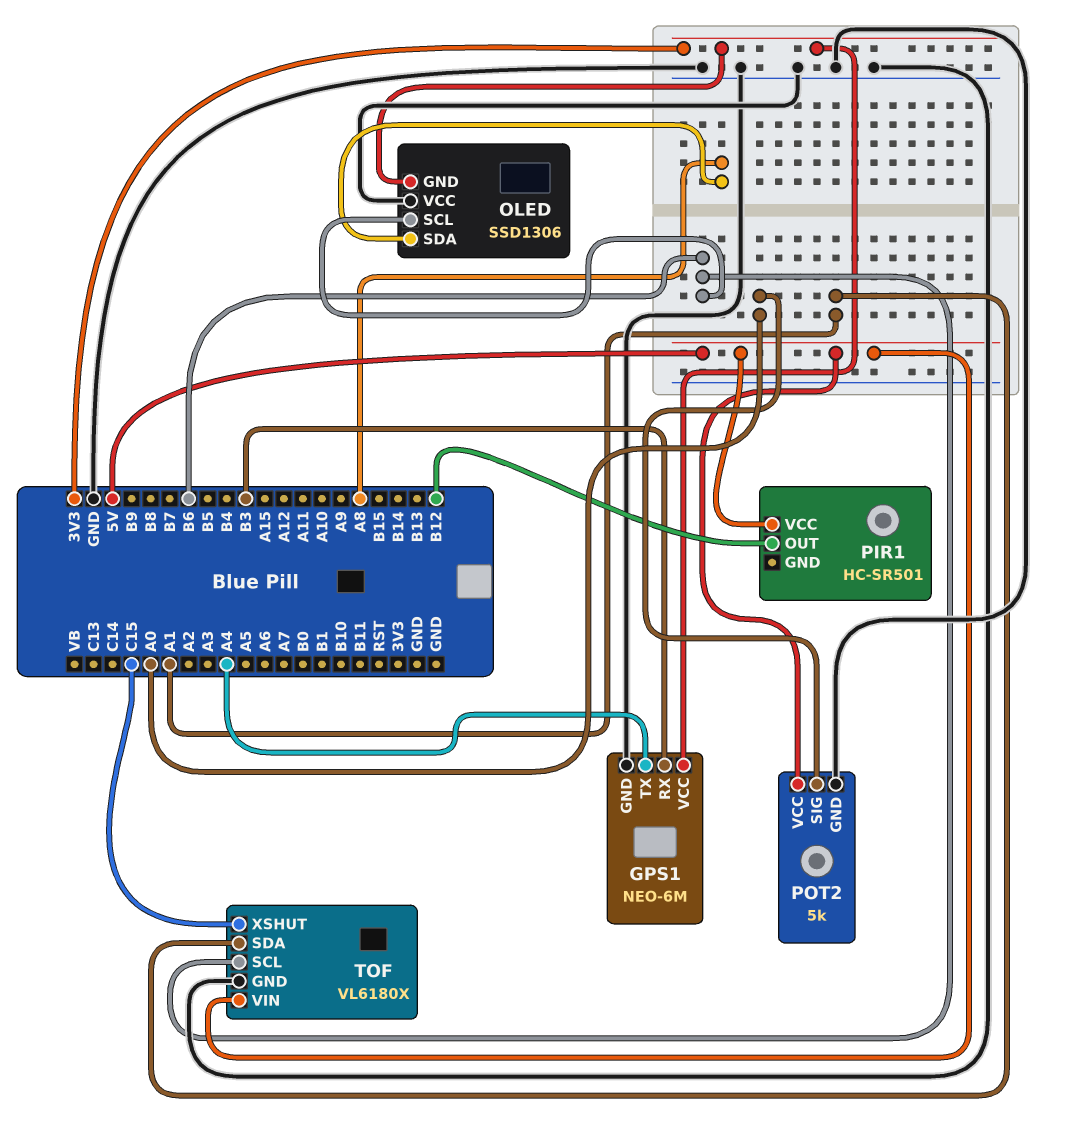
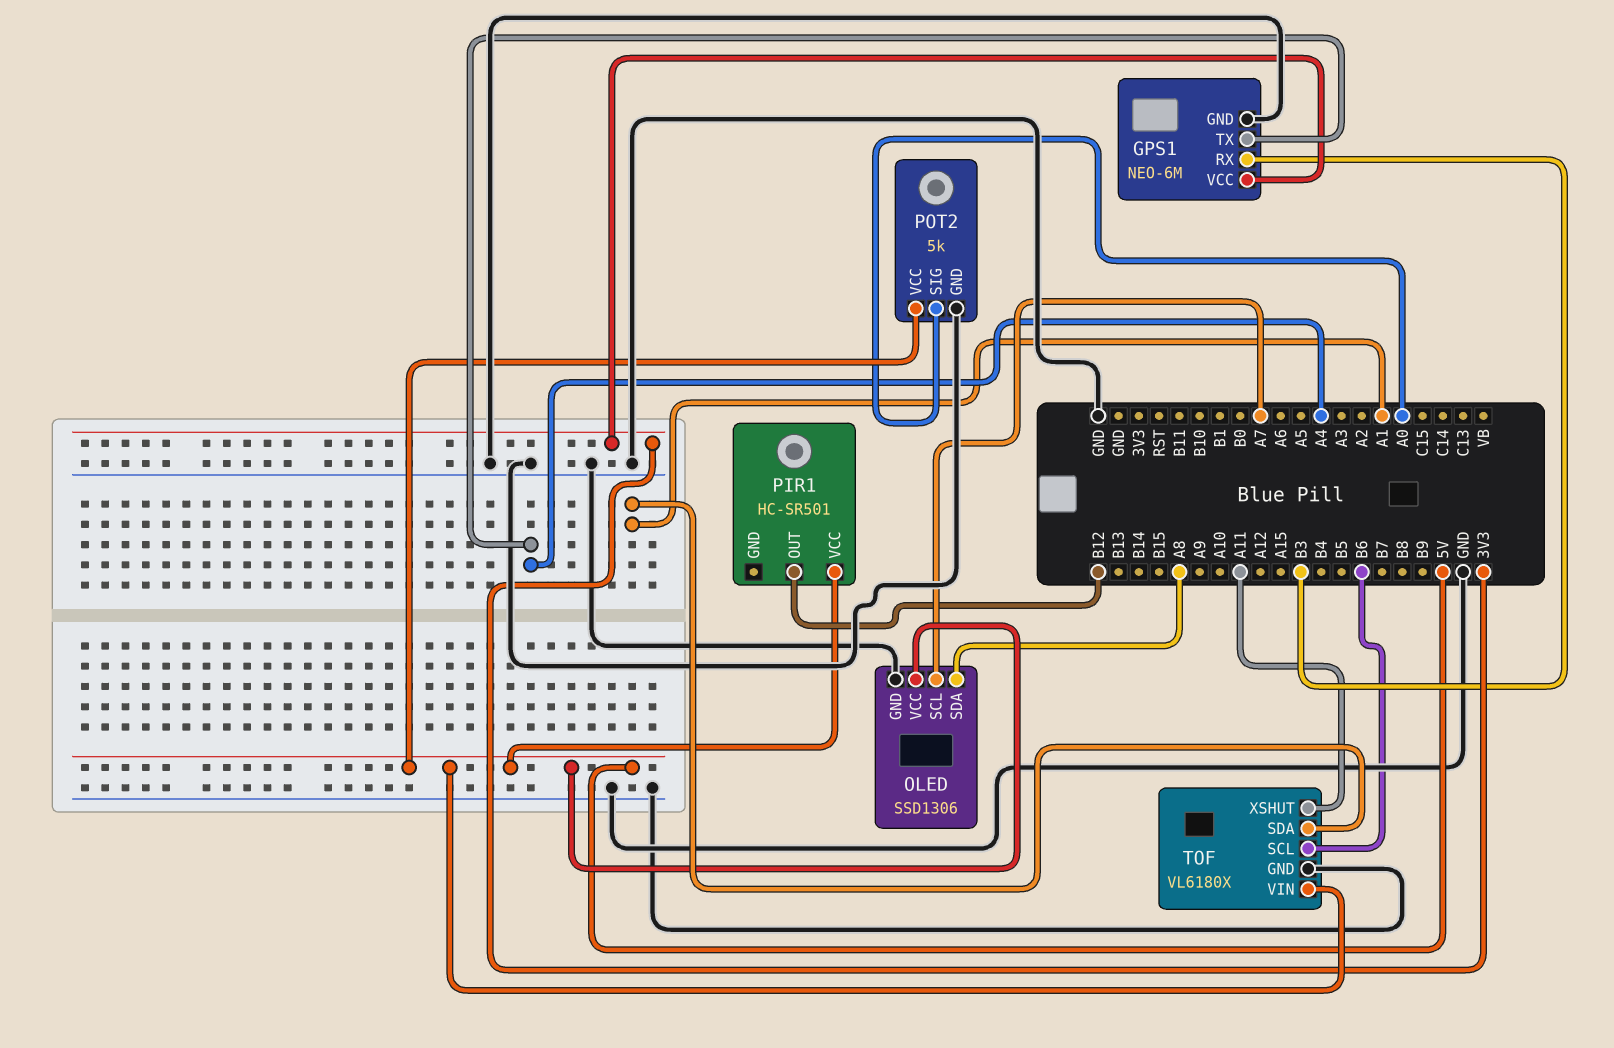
OLED pin GND: 3V3 -> GND
OLED pin SCL: B6 -> A7
OLED pin VCC: GND -> 5V
TOF pin XSHUT: C15 -> A11

